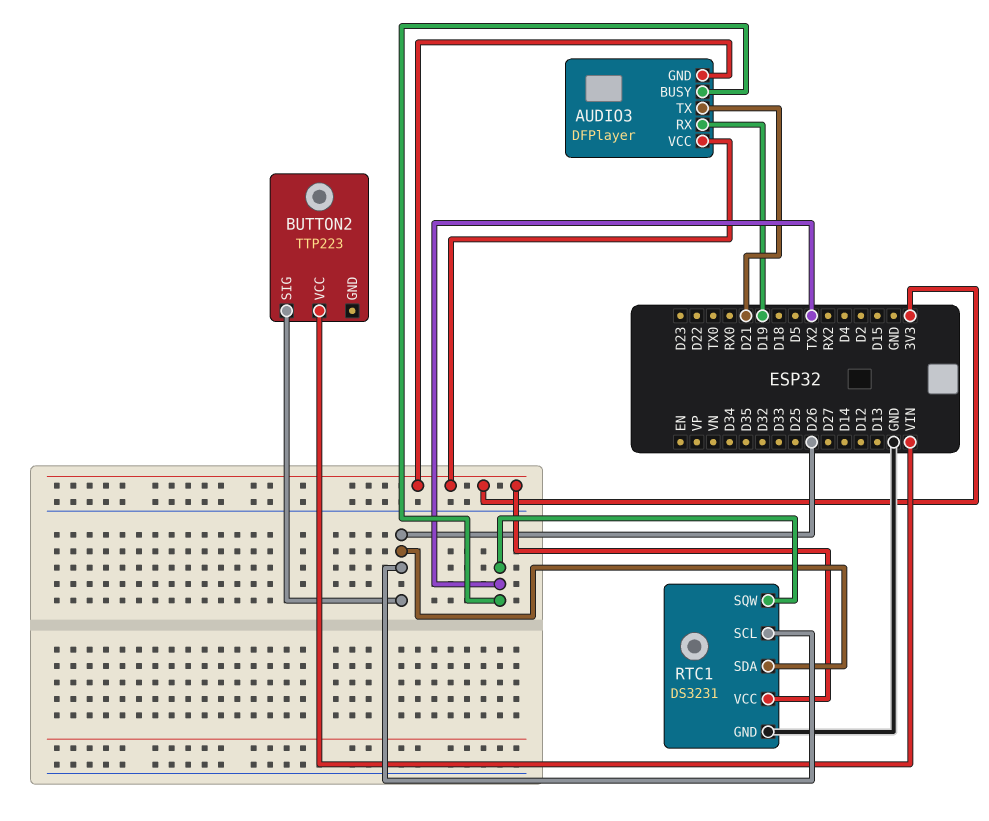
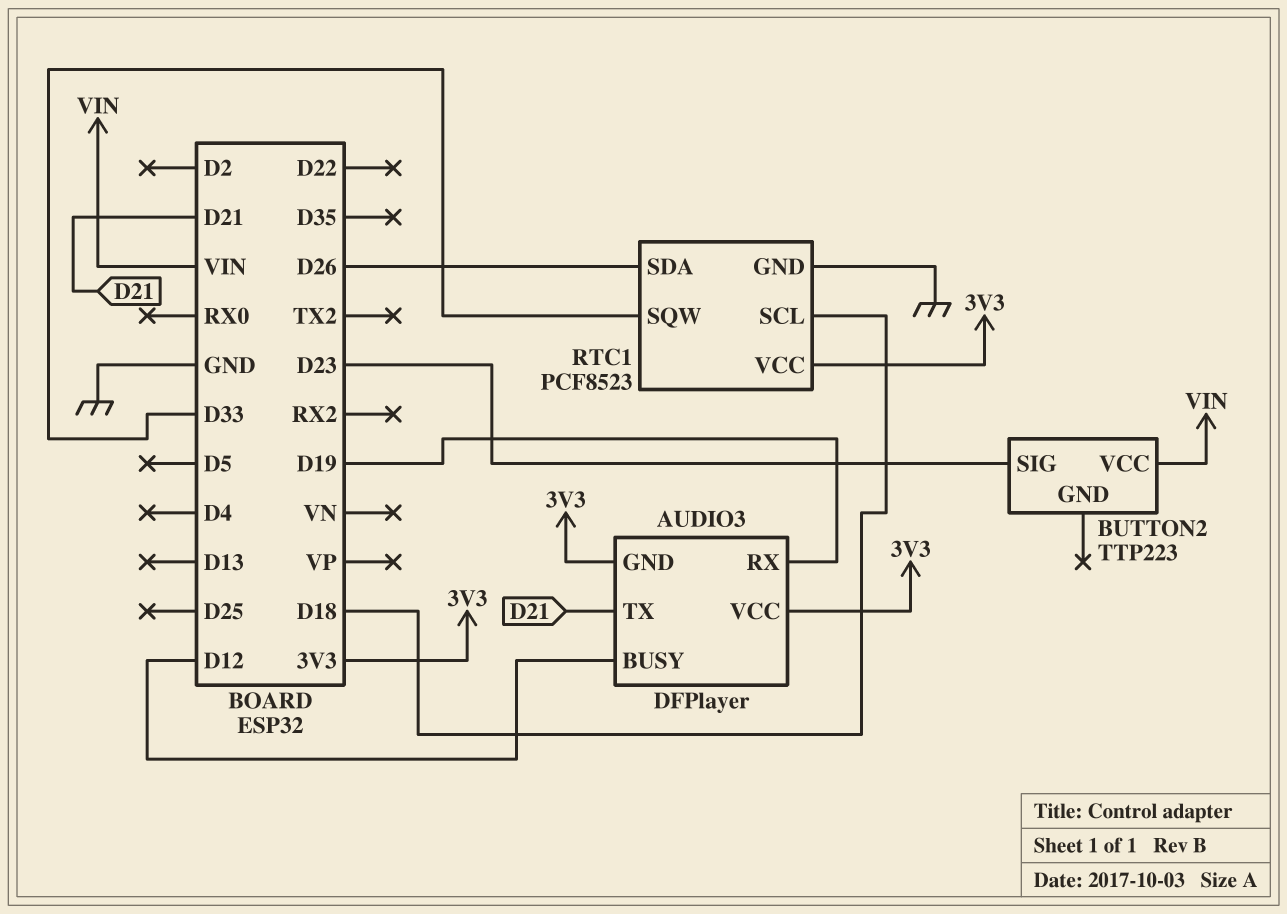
AUDIO3 pin BUSY: TX2 -> D12
BUTTON2 pin SIG: D26 -> D23
RTC1: DS3231 -> PCF8523
RTC1 pin SCL: D26 -> D18
RTC1 pin SQW: TX2 -> D33

